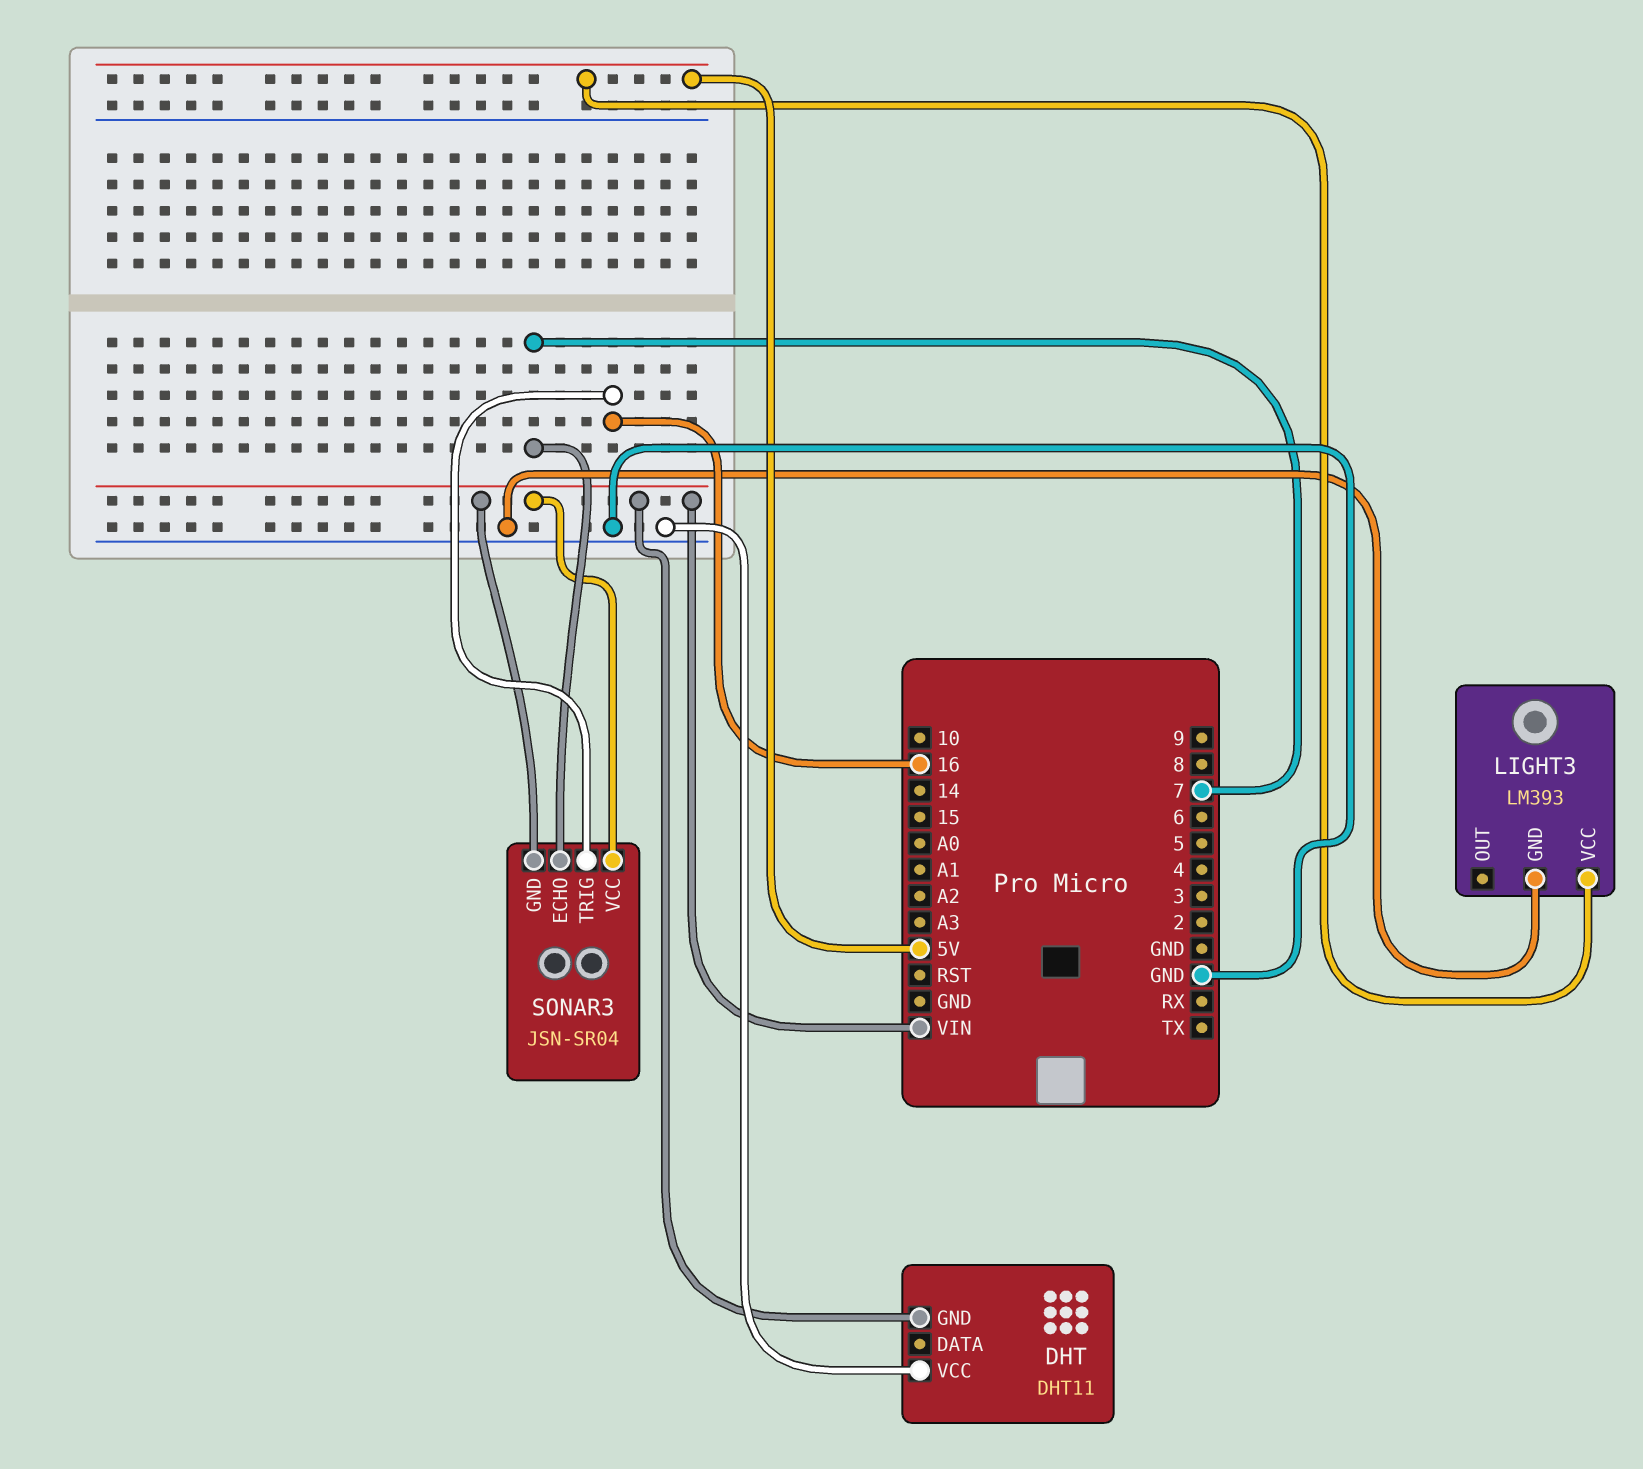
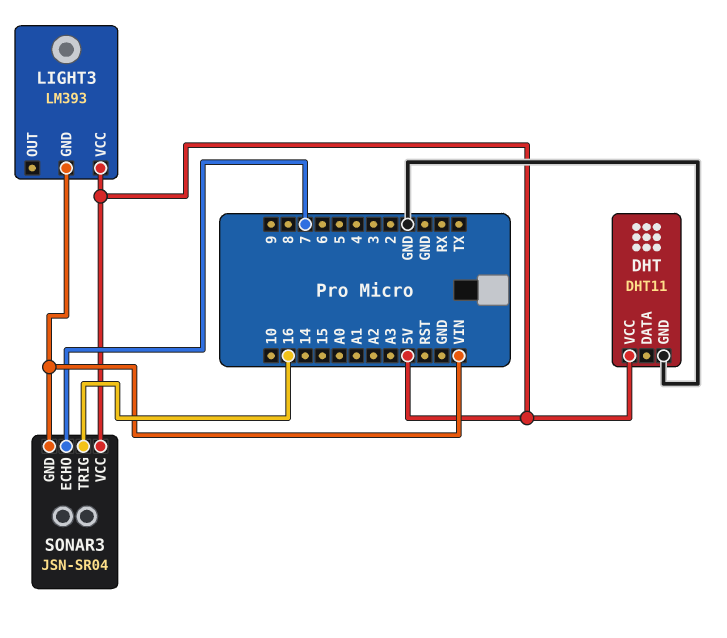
DHT pin GND: VIN -> GND
DHT pin VCC: GND -> 5V
LIGHT3 pin GND: GND -> VIN
SONAR3 pin VCC: VIN -> 5V

